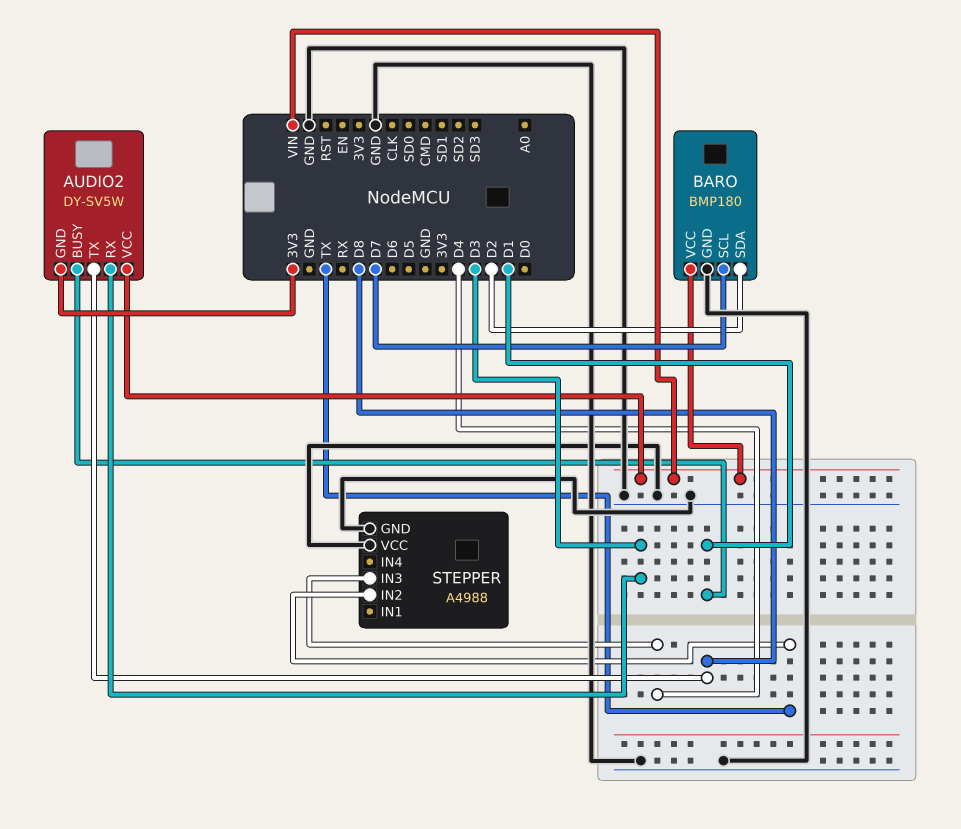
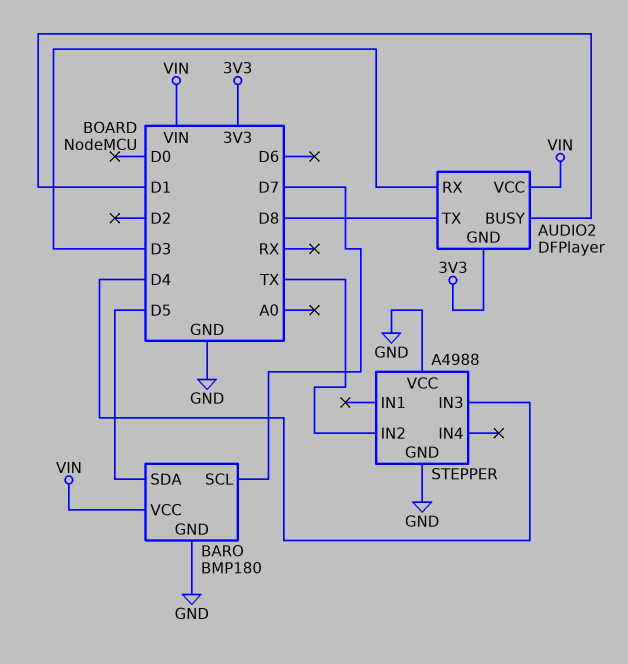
AUDIO2: DY-SV5W -> DFPlayer
BARO pin SDA: D2 -> D5

